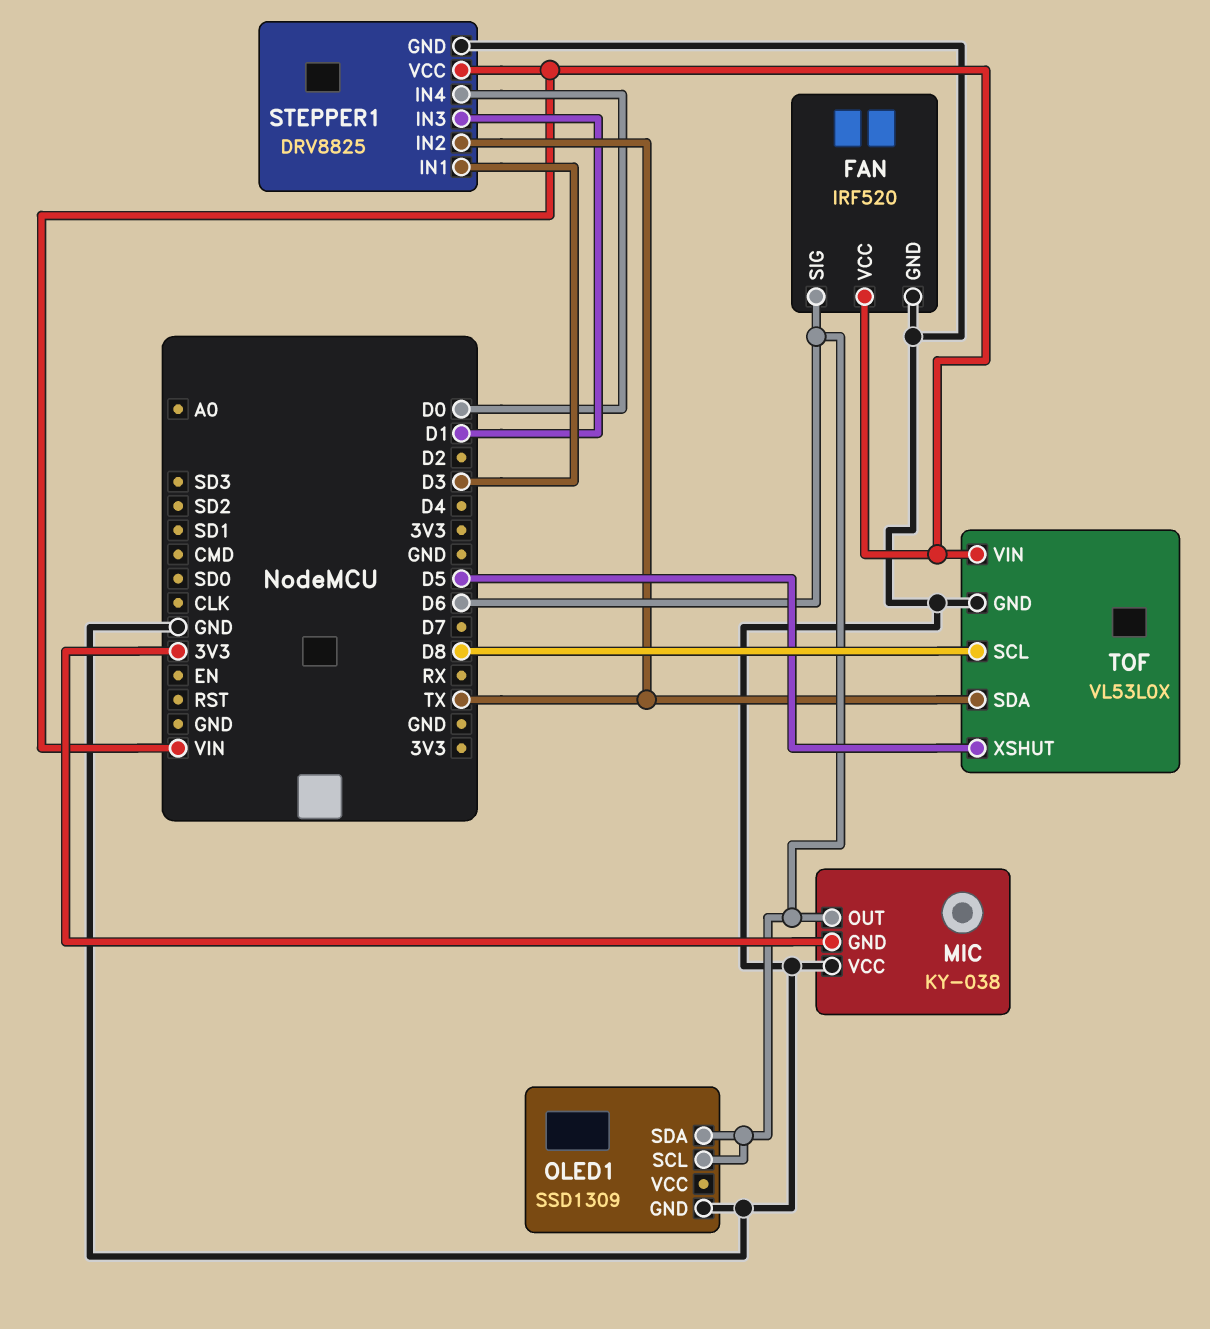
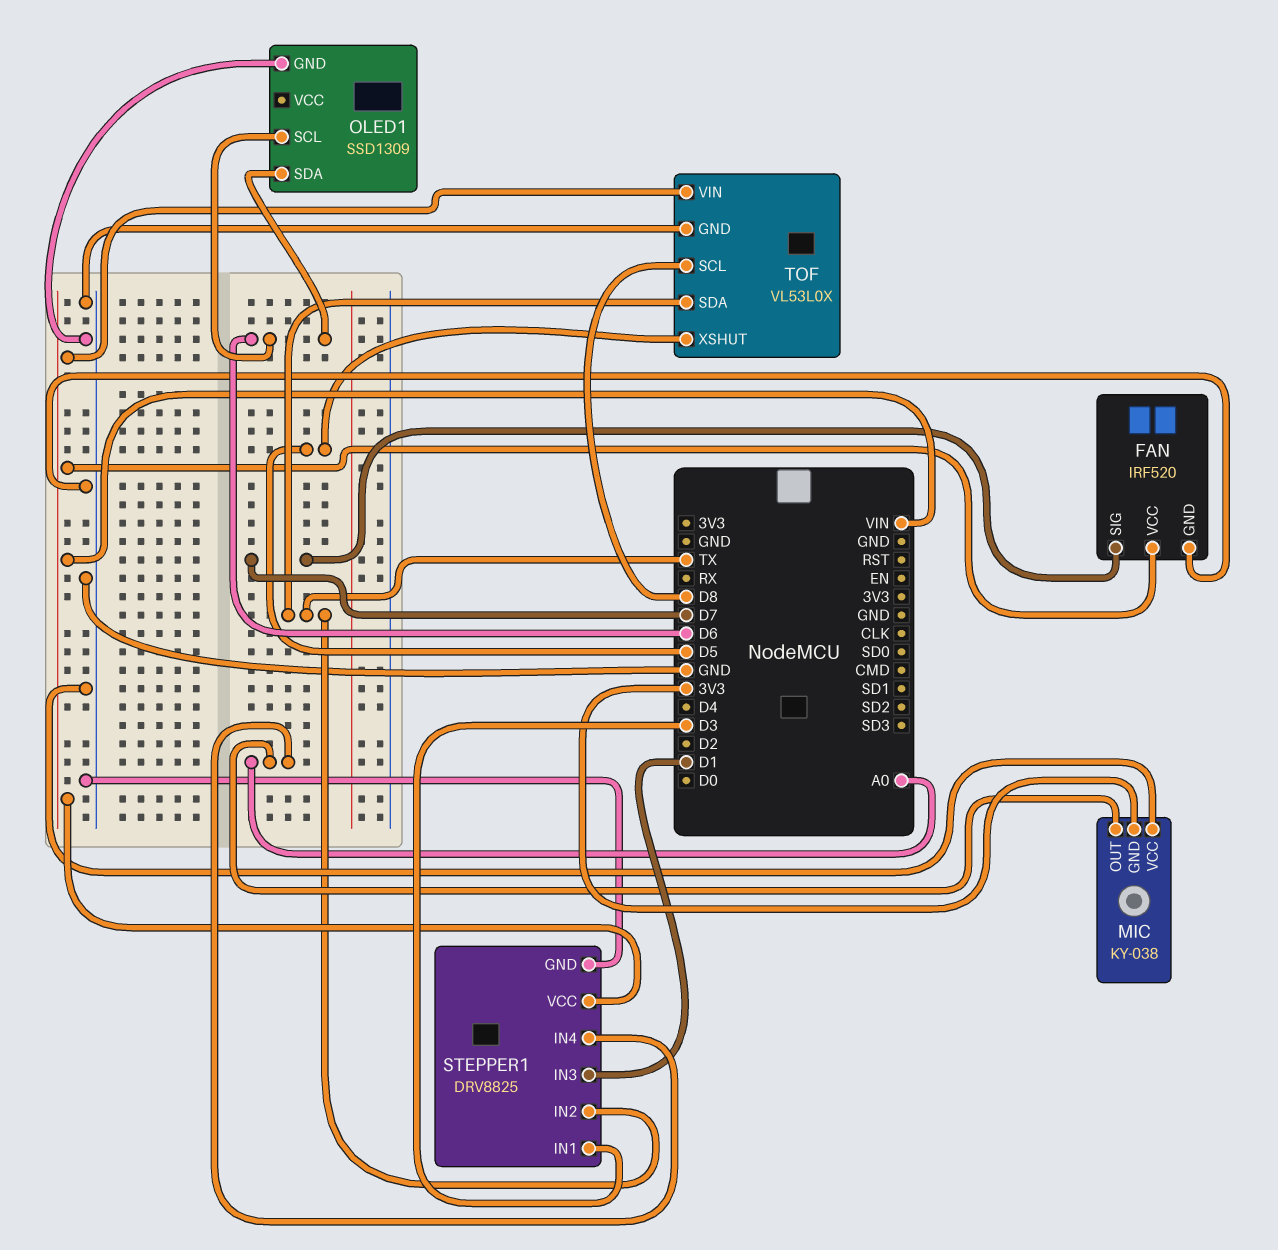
FAN pin SIG: D6 -> D7
MIC pin OUT: D6 -> A0
STEPPER1 pin IN4: D0 -> A0

